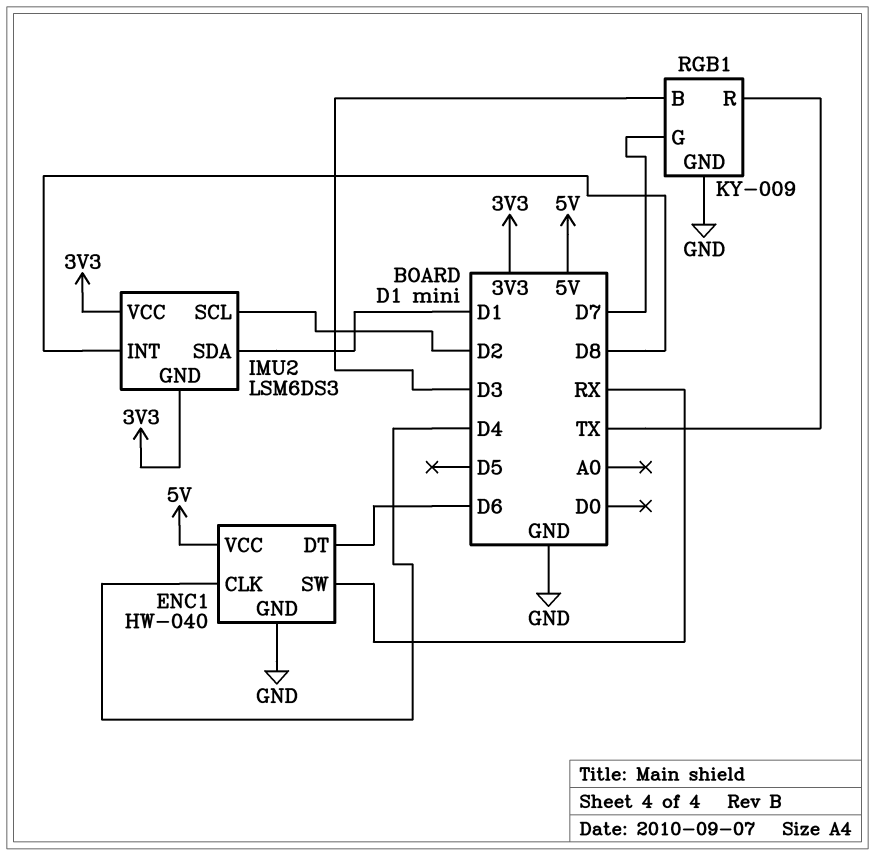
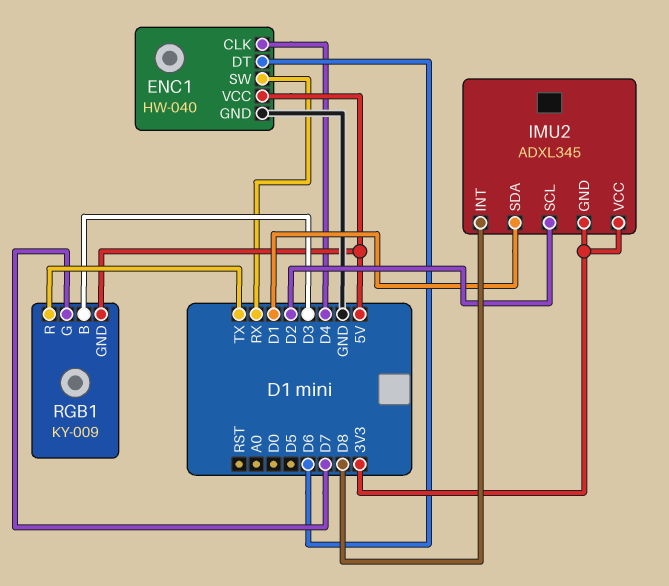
IMU2: LSM6DS3 -> ADXL345
RGB1 pin GND: GND -> 5V

